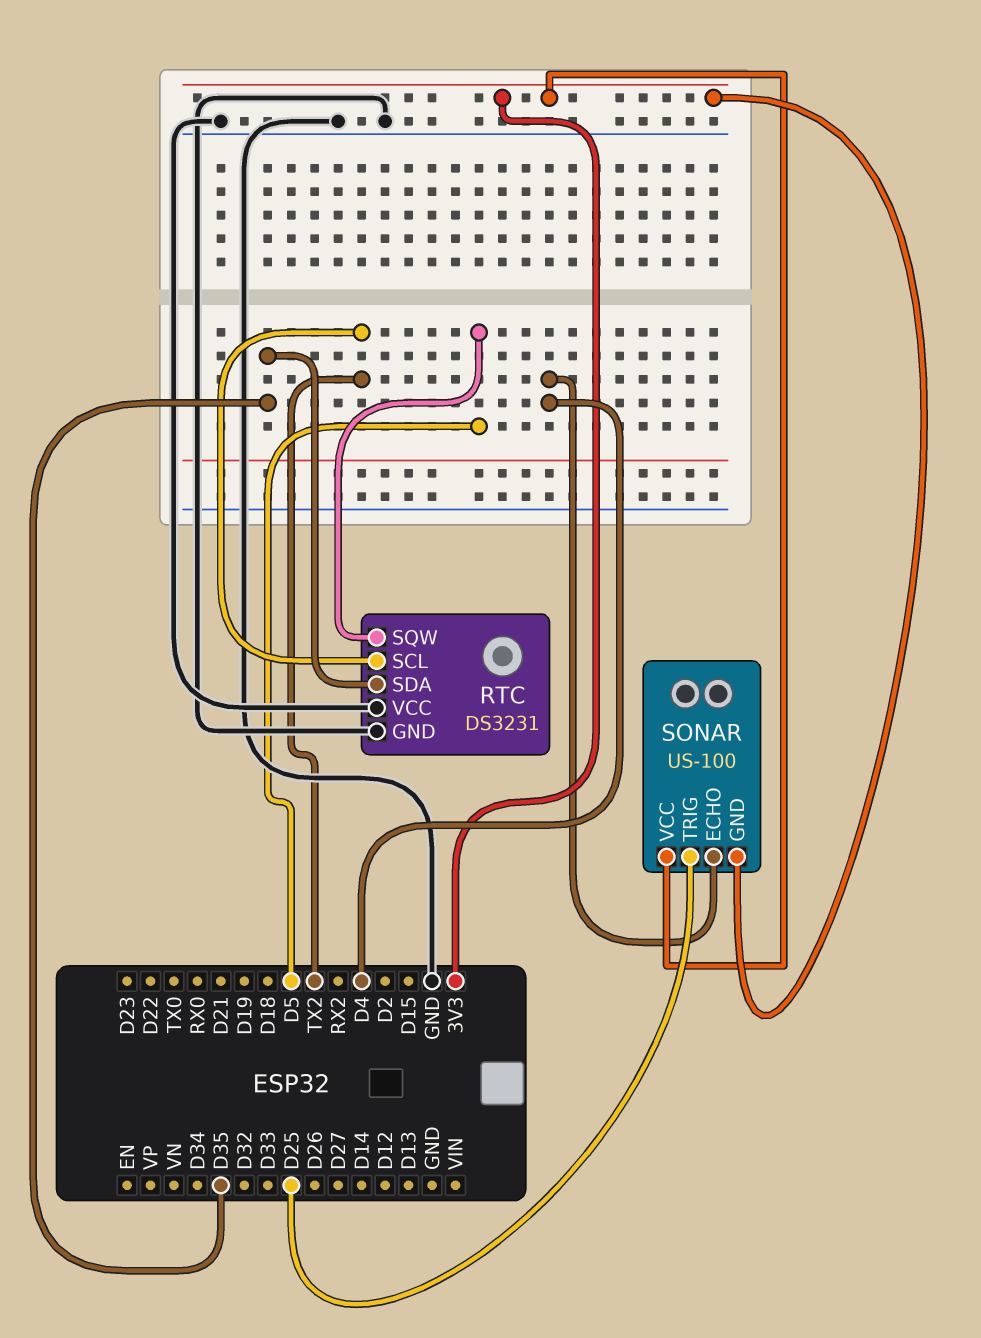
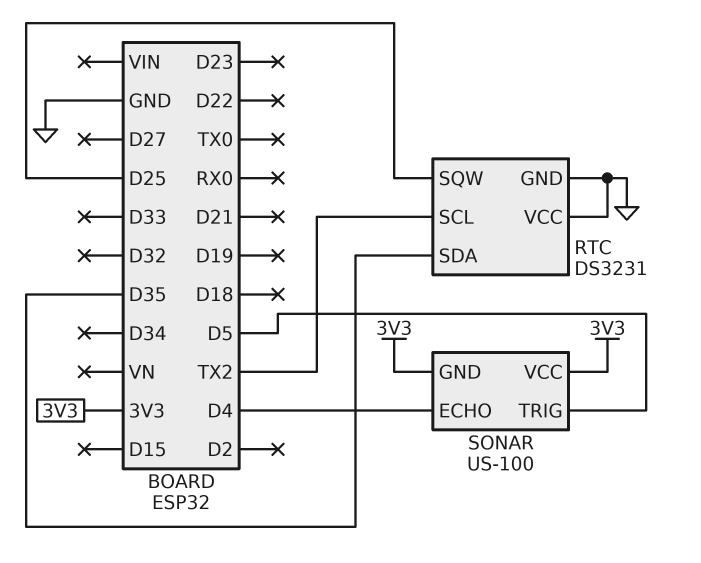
RTC pin SQW: D5 -> D25
SONAR pin TRIG: D25 -> D5

